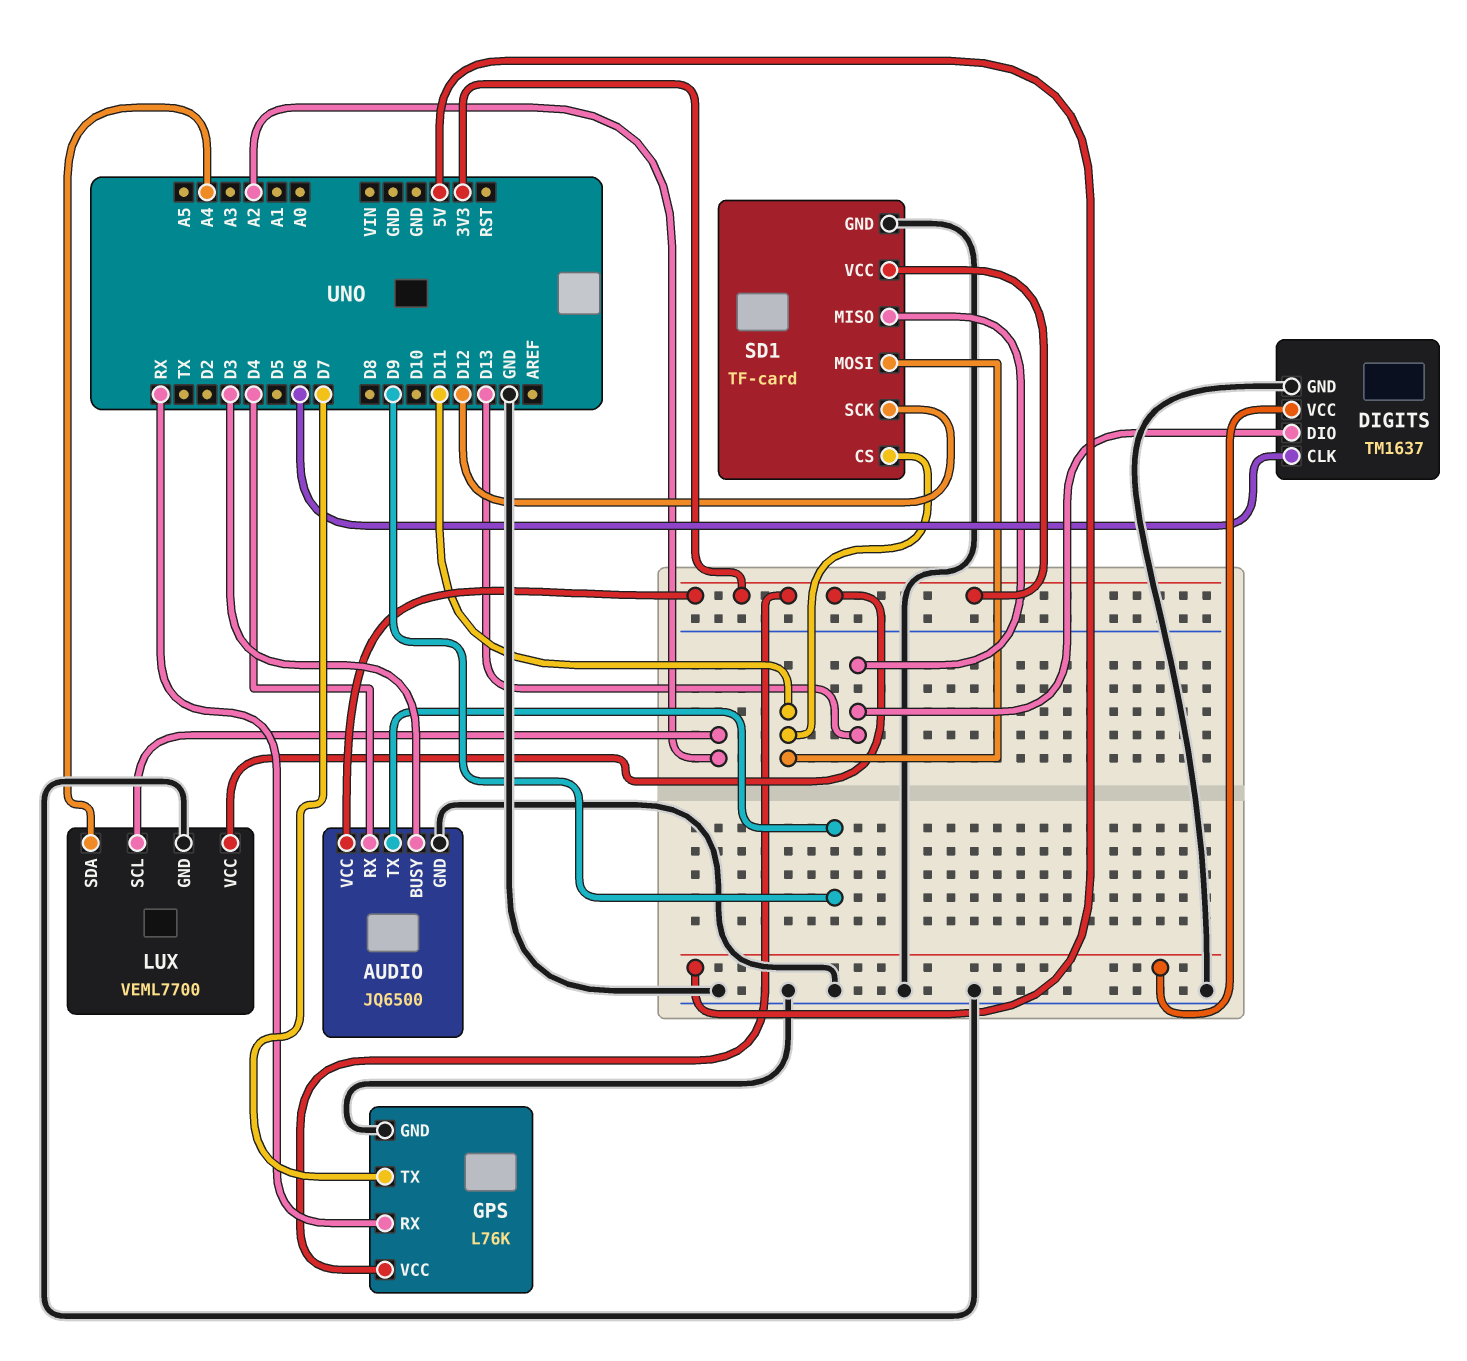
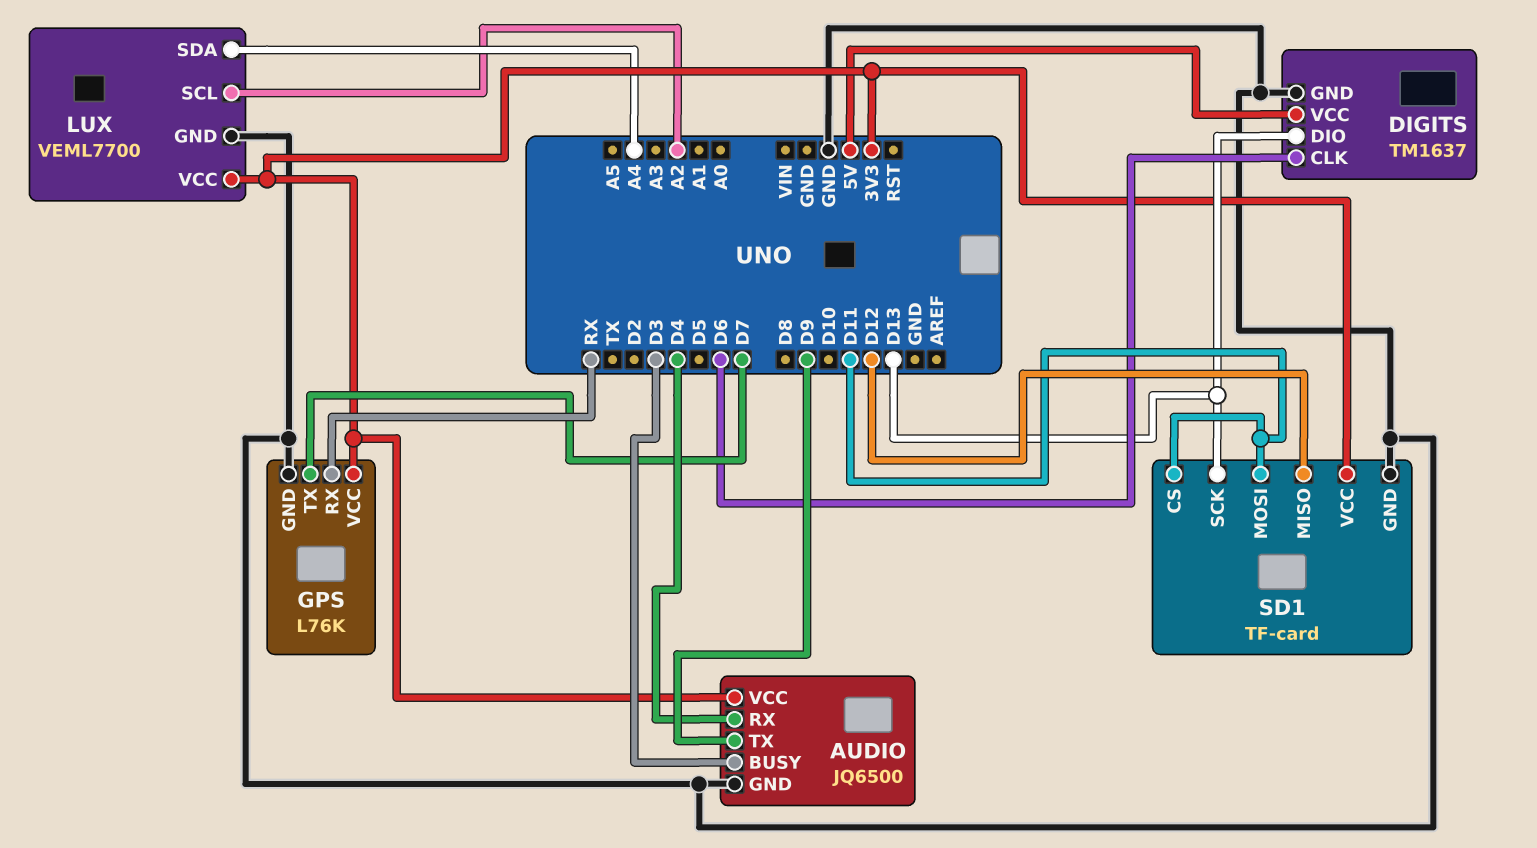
SD1 pin MISO: D13 -> D12
SD1 pin SCK: D12 -> D13

